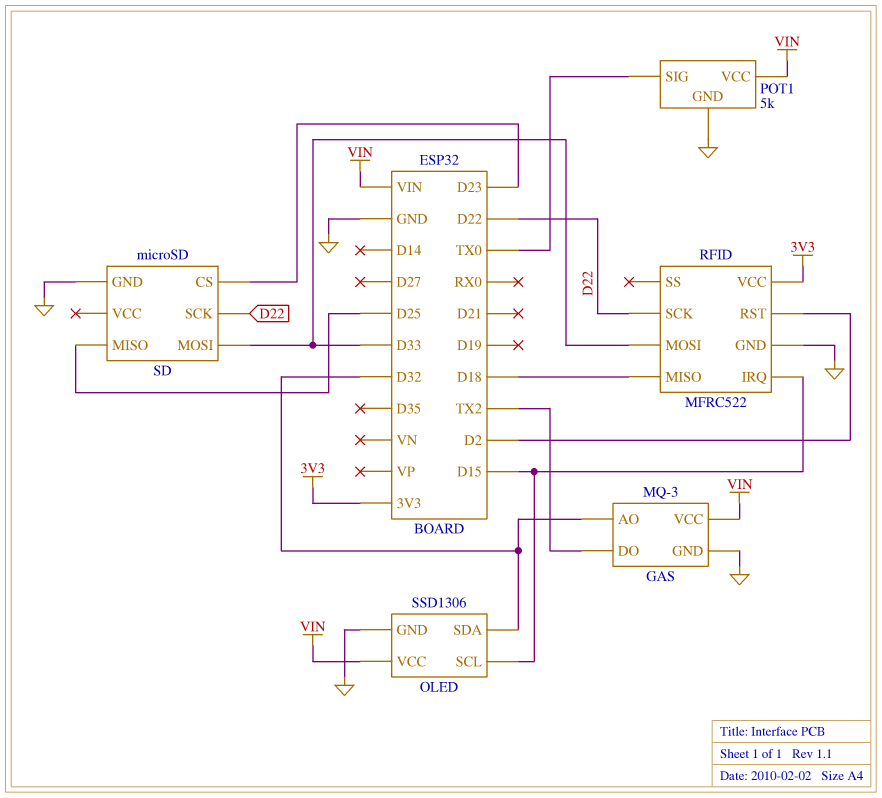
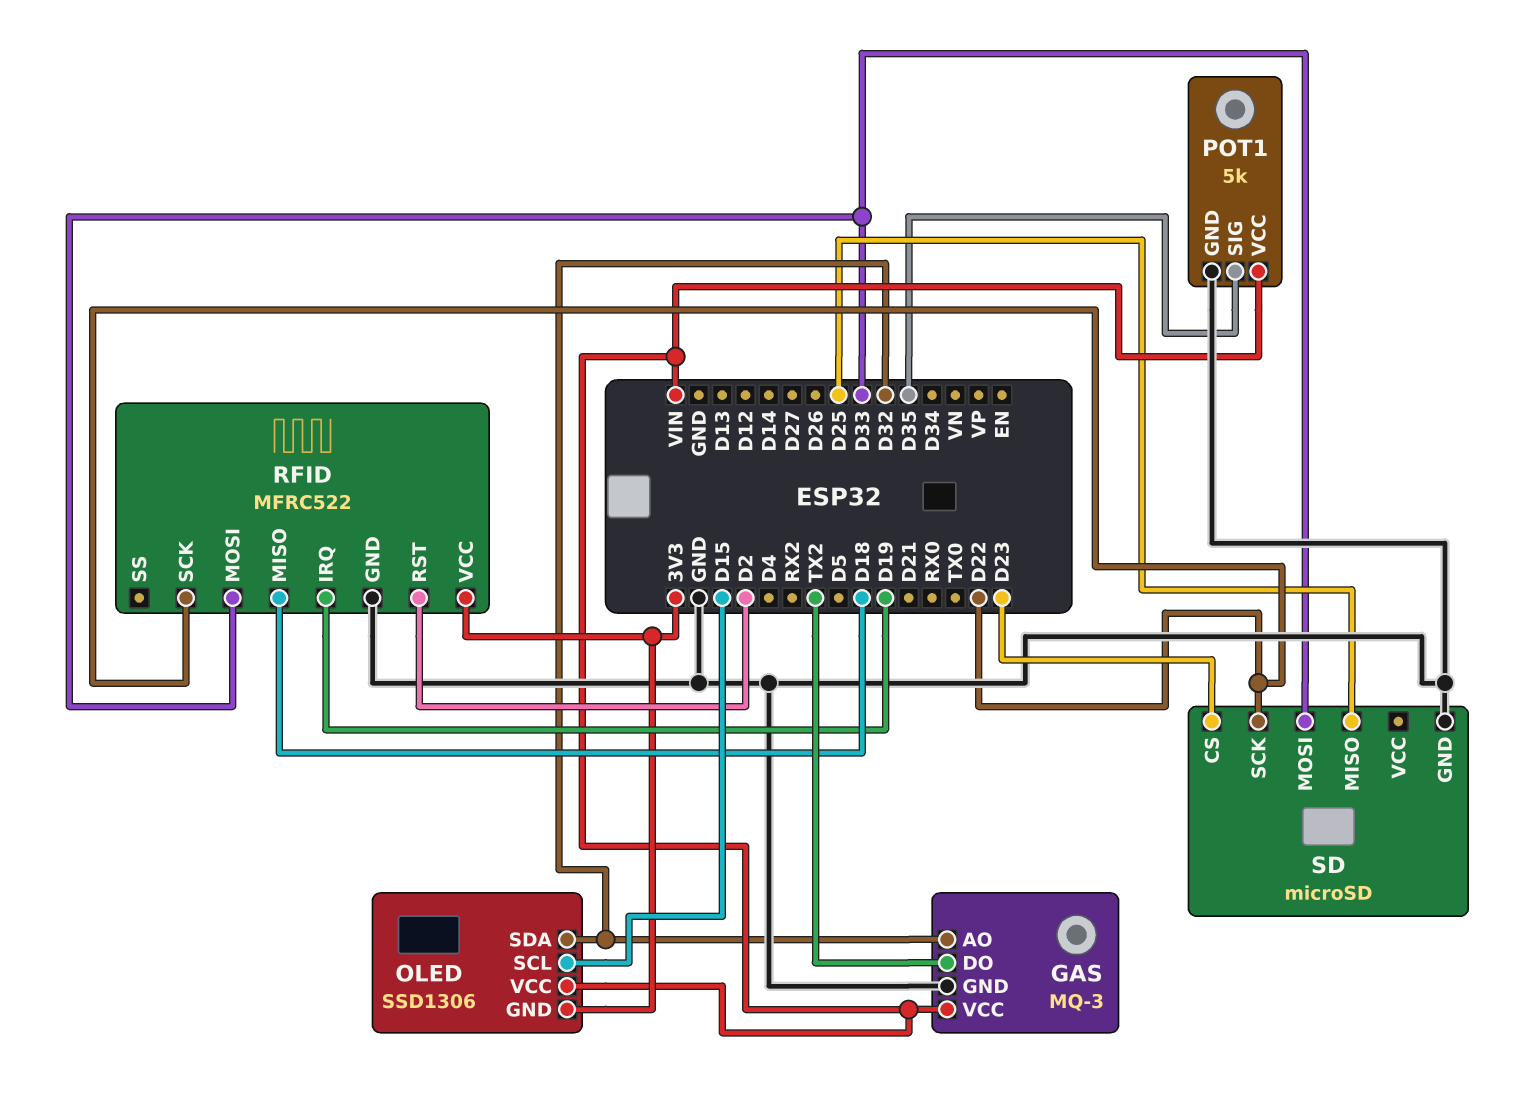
OLED pin GND: GND -> 3V3
POT1 pin SIG: TX0 -> D35
RFID pin IRQ: D15 -> D19

